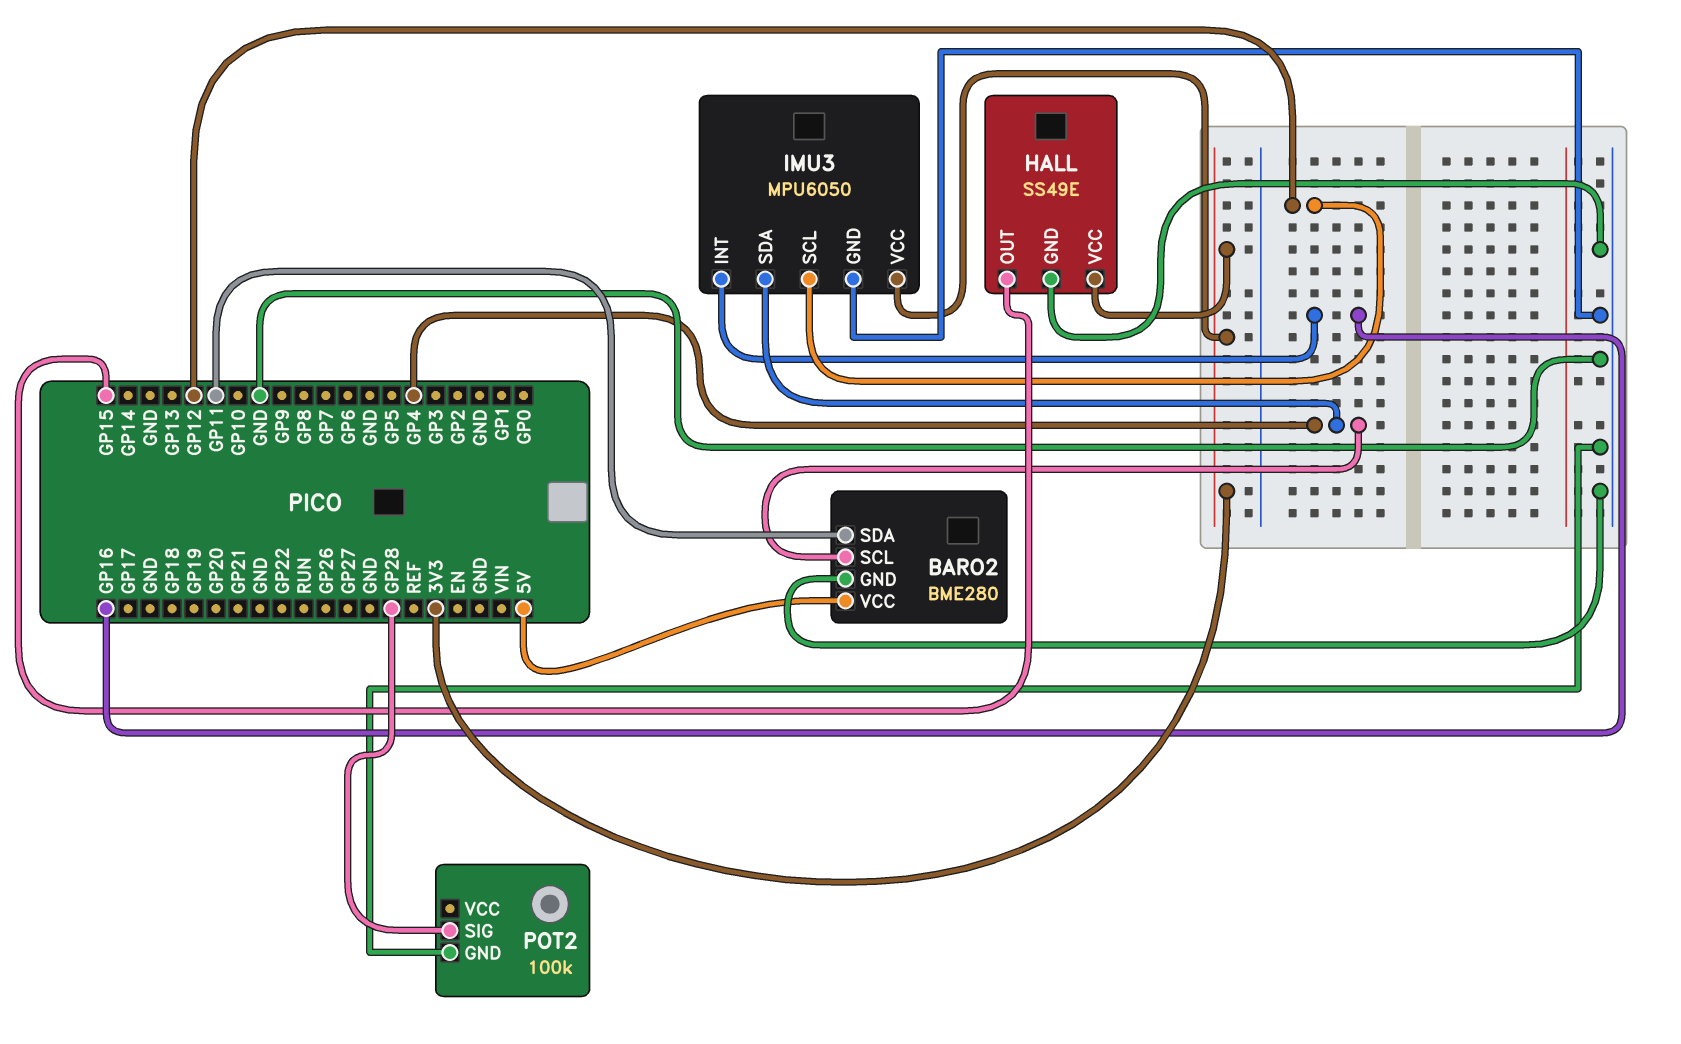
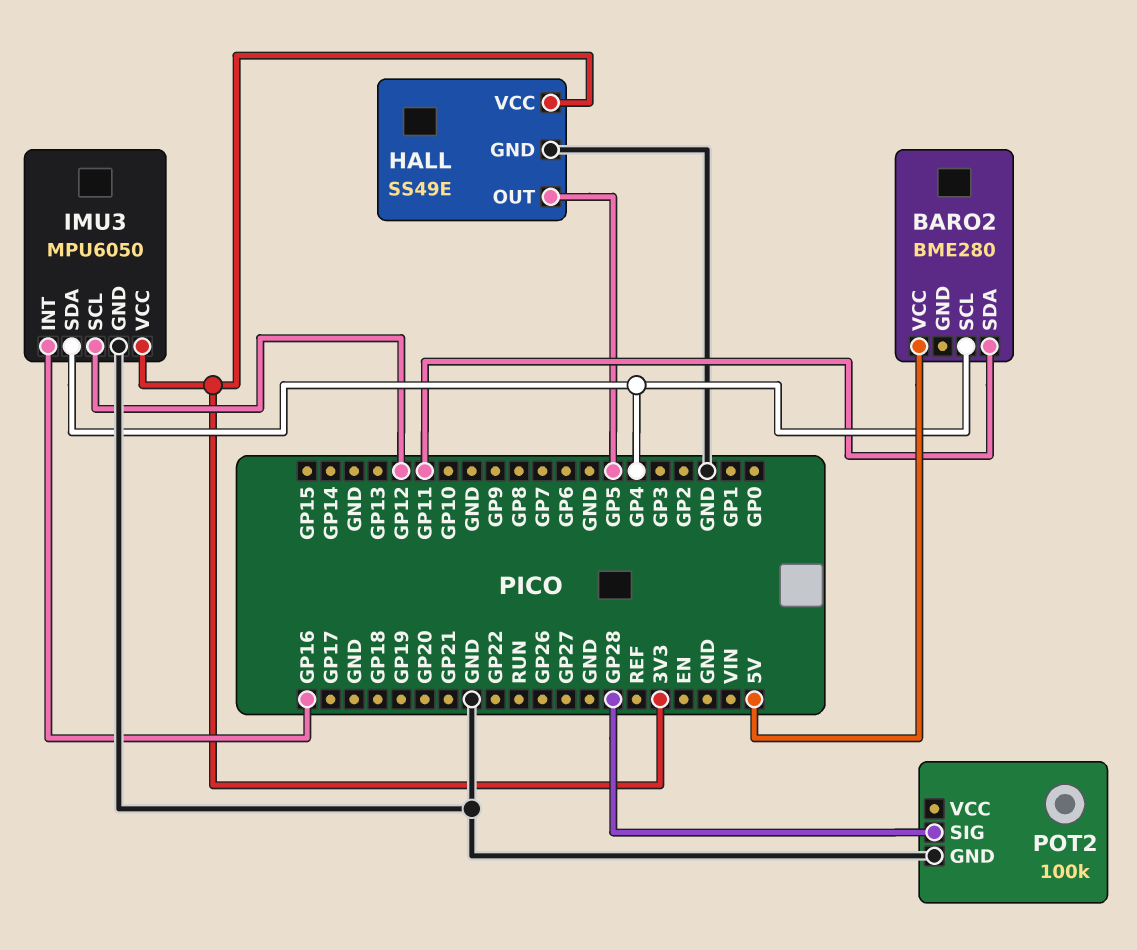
BARO2 pin GND: GND -> none
HALL pin OUT: GP15 -> GP5

